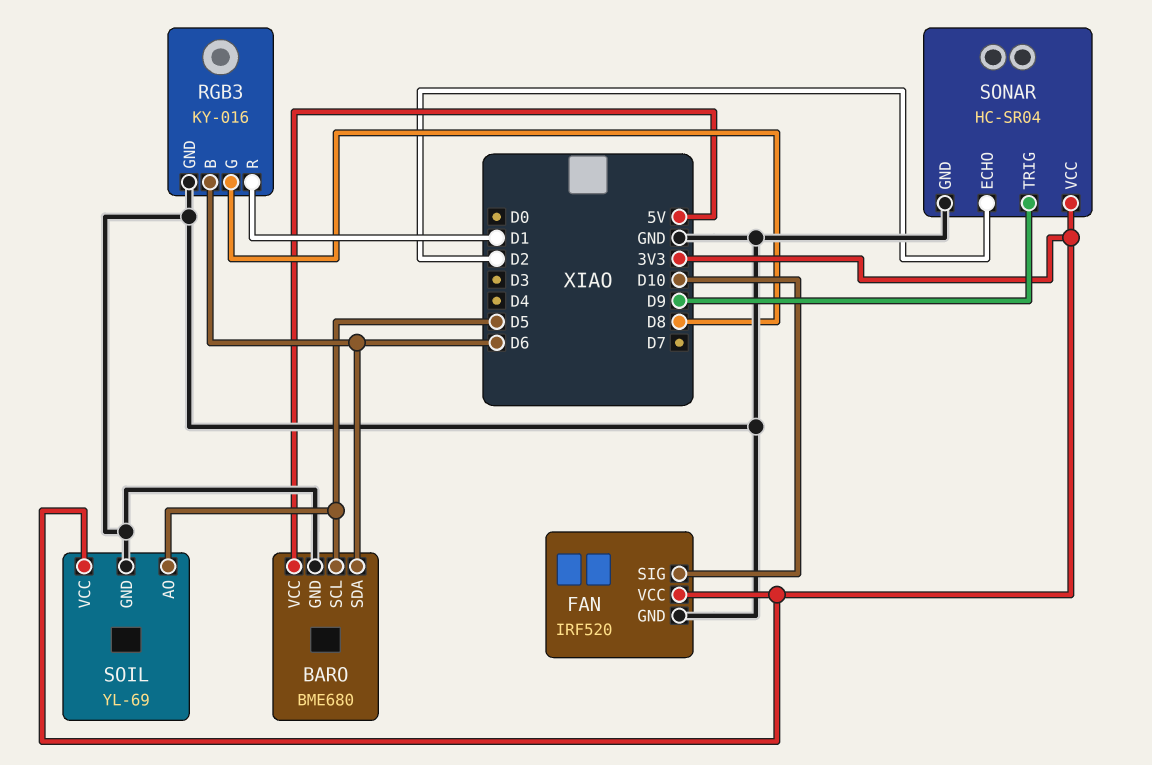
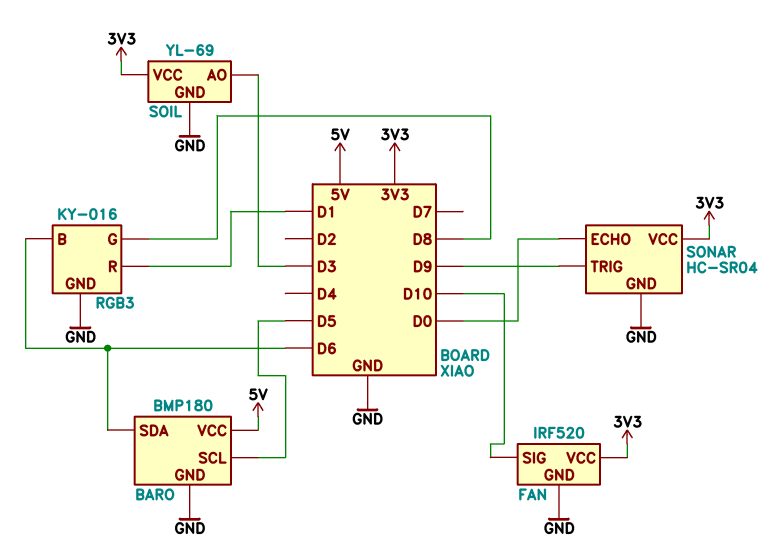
BARO: BME680 -> BMP180
SOIL pin AO: D5 -> D3
SONAR pin ECHO: D2 -> D0

